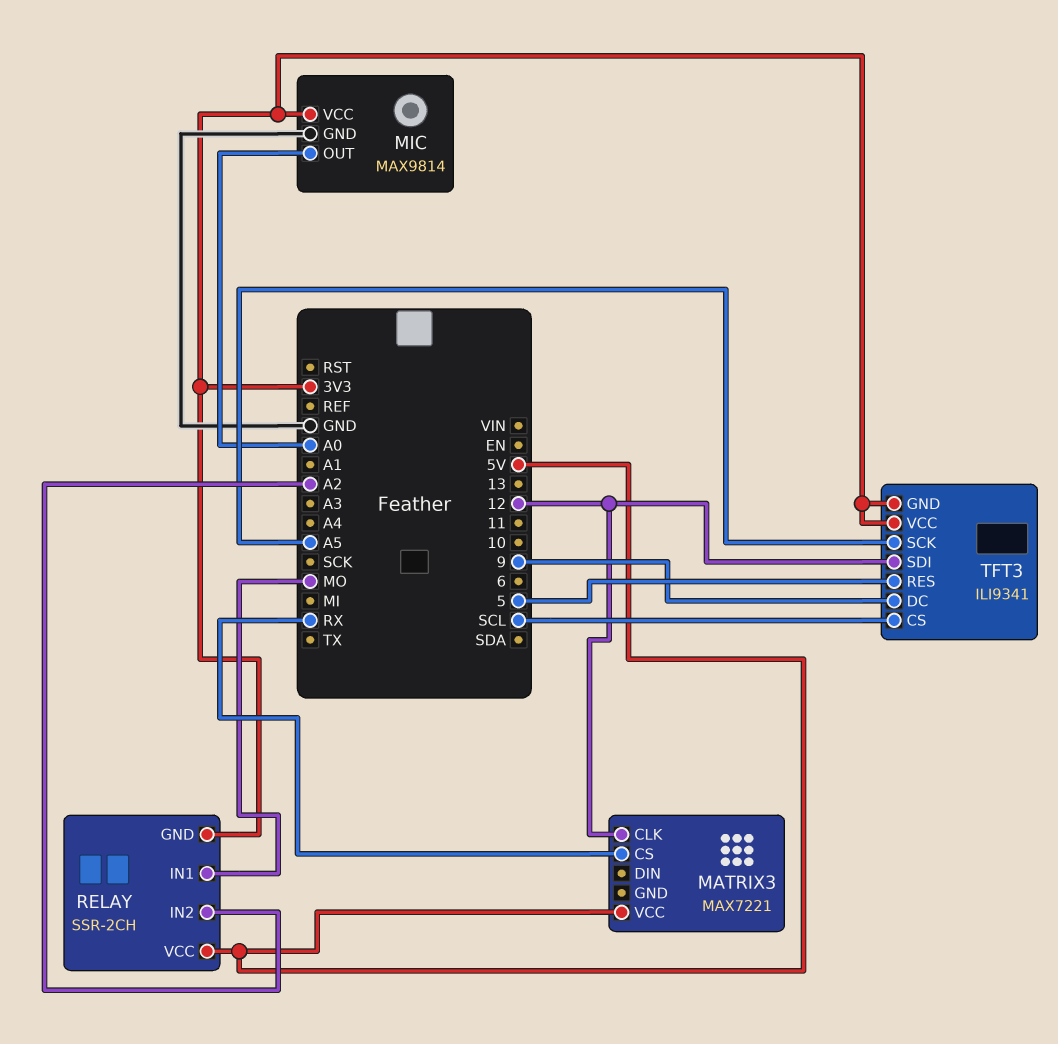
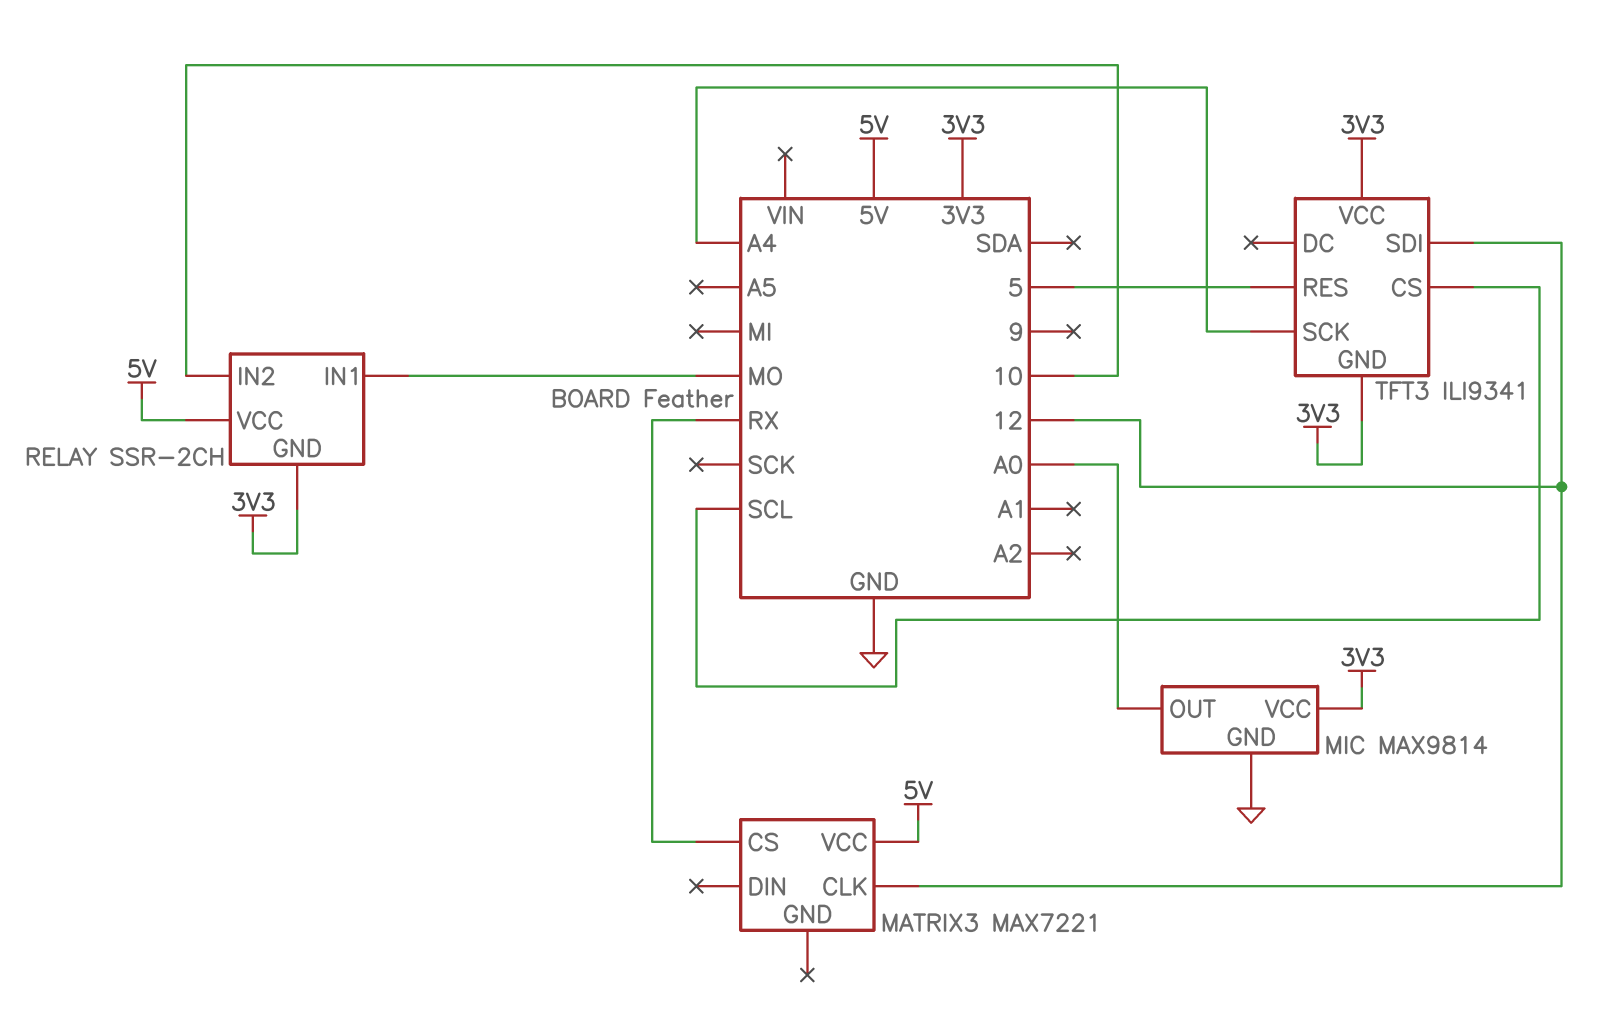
RELAY pin IN2: A2 -> 10
TFT3 pin DC: 9 -> none
TFT3 pin SCK: A5 -> A4

